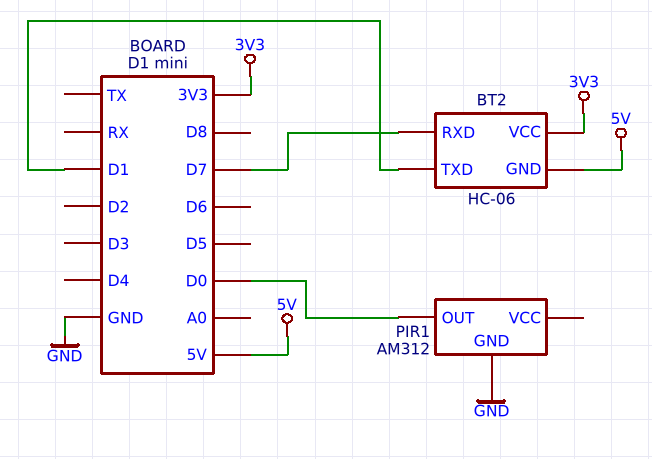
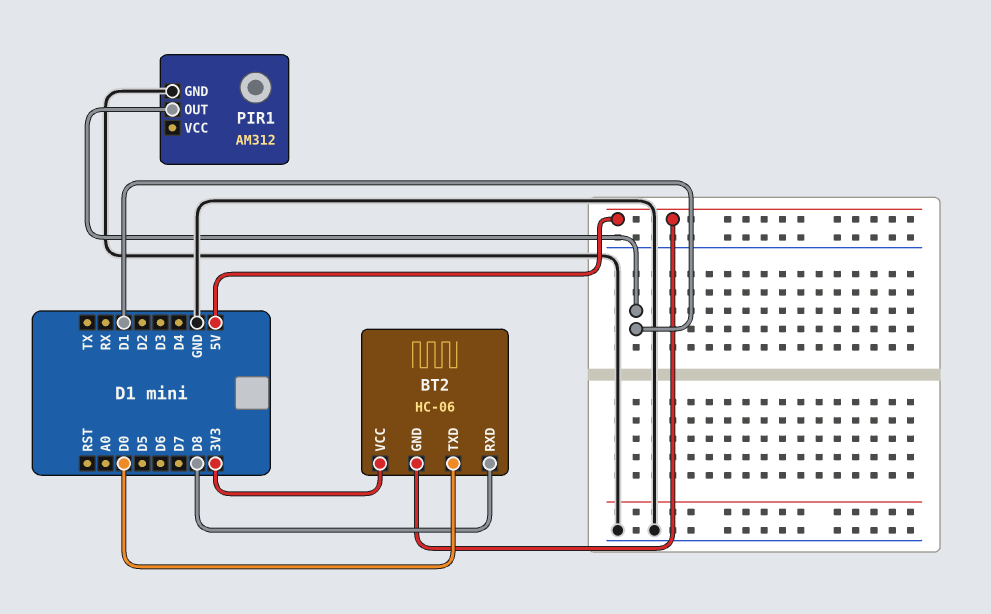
BT2 pin RXD: D7 -> D8
BT2 pin TXD: D1 -> D0
PIR1 pin OUT: D0 -> D1

